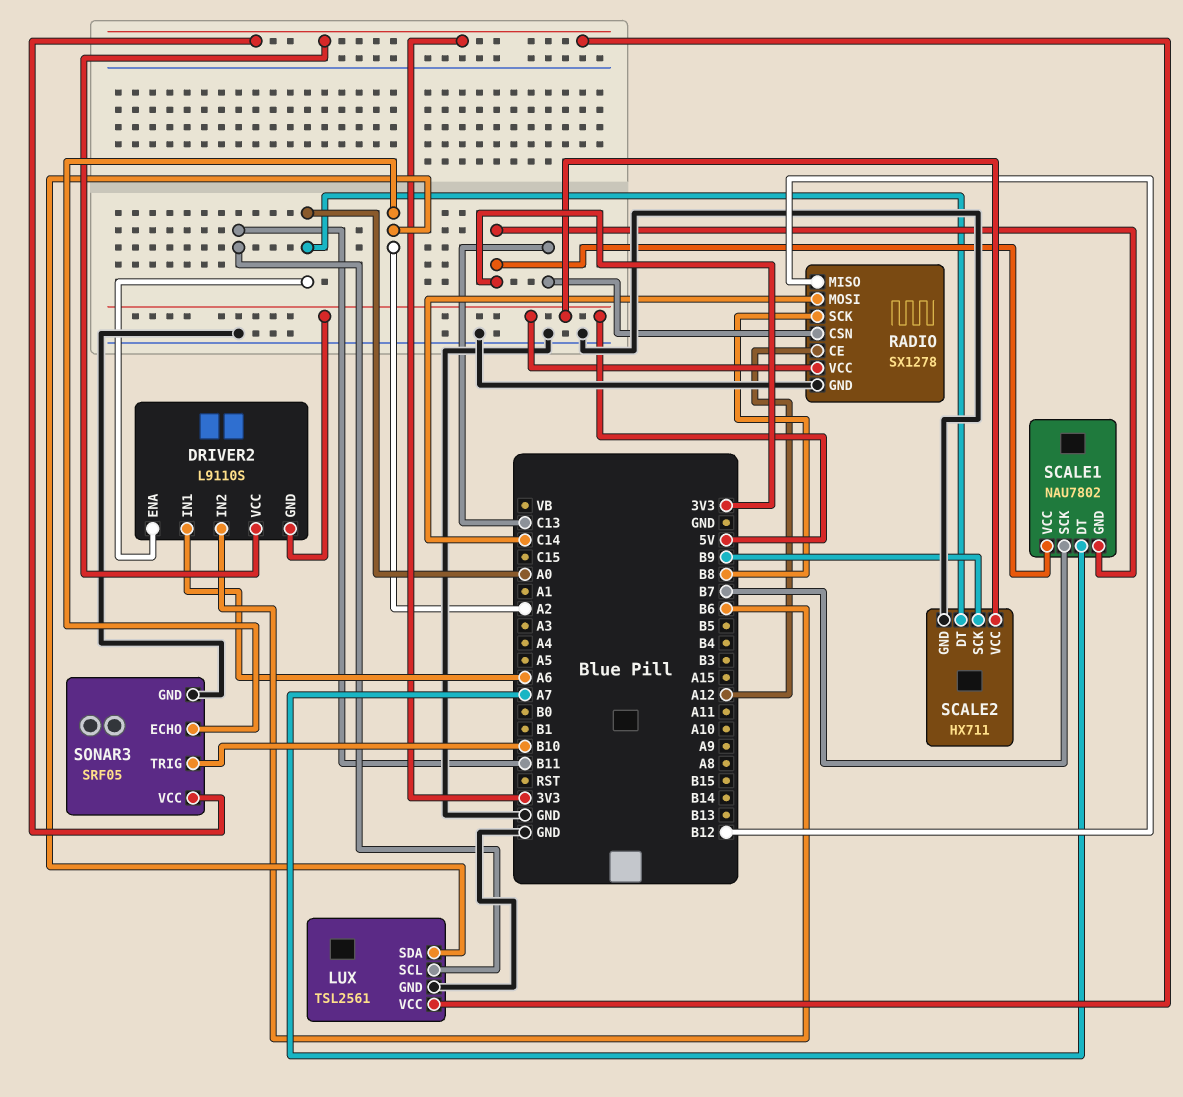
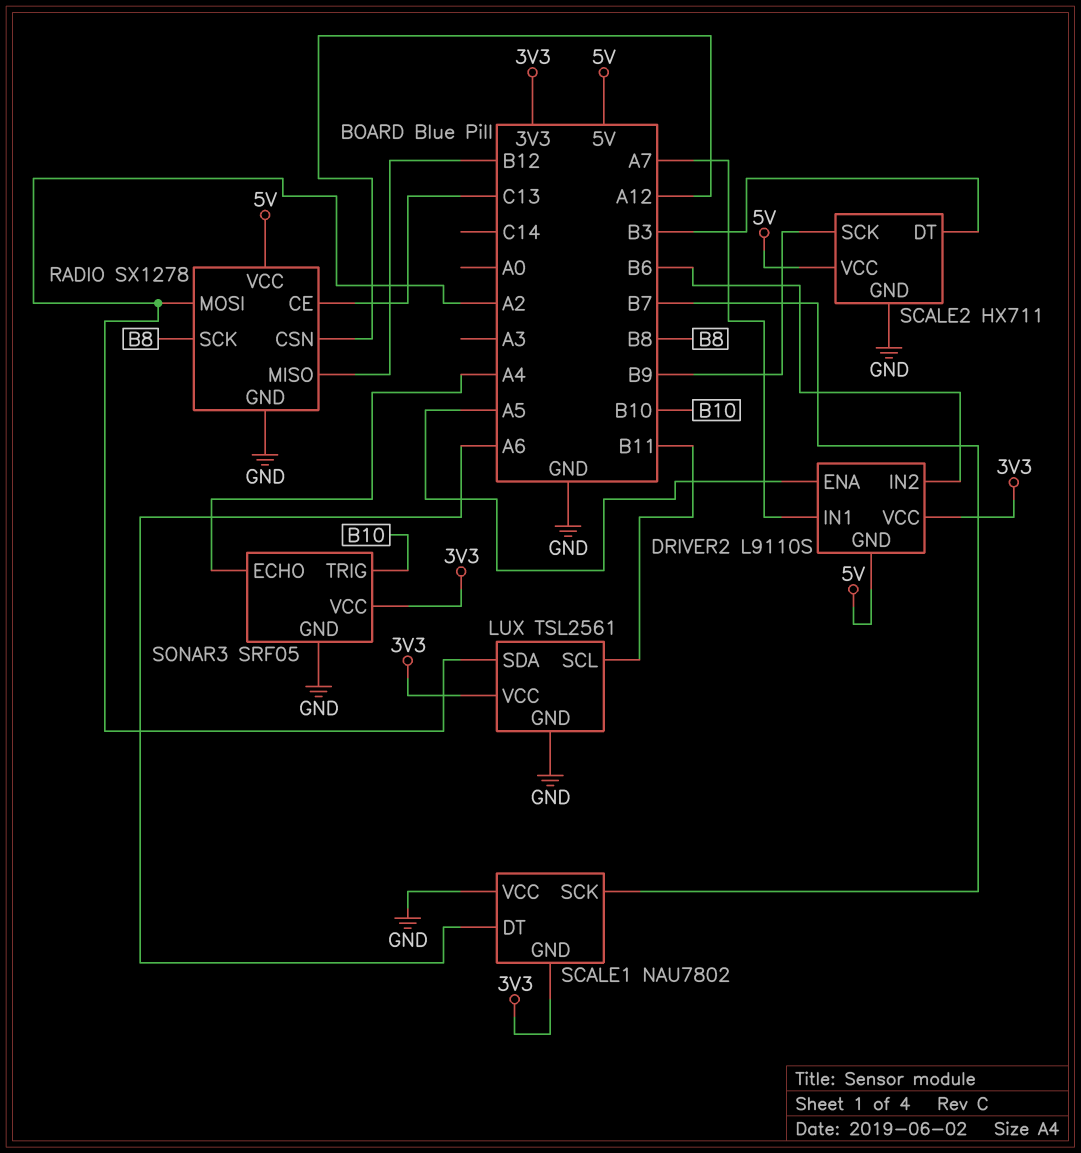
DRIVER2 pin ENA: A0 -> A5
DRIVER2 pin IN1: A6 -> A7
RADIO pin CE: A12 -> C13
RADIO pin CSN: C13 -> A12
RADIO pin MOSI: C14 -> A2
SCALE1 pin DT: A7 -> A6
SCALE1 pin VCC: 3V3 -> GND
SCALE2 pin DT: A0 -> B3
SONAR3 pin ECHO: A2 -> A4

